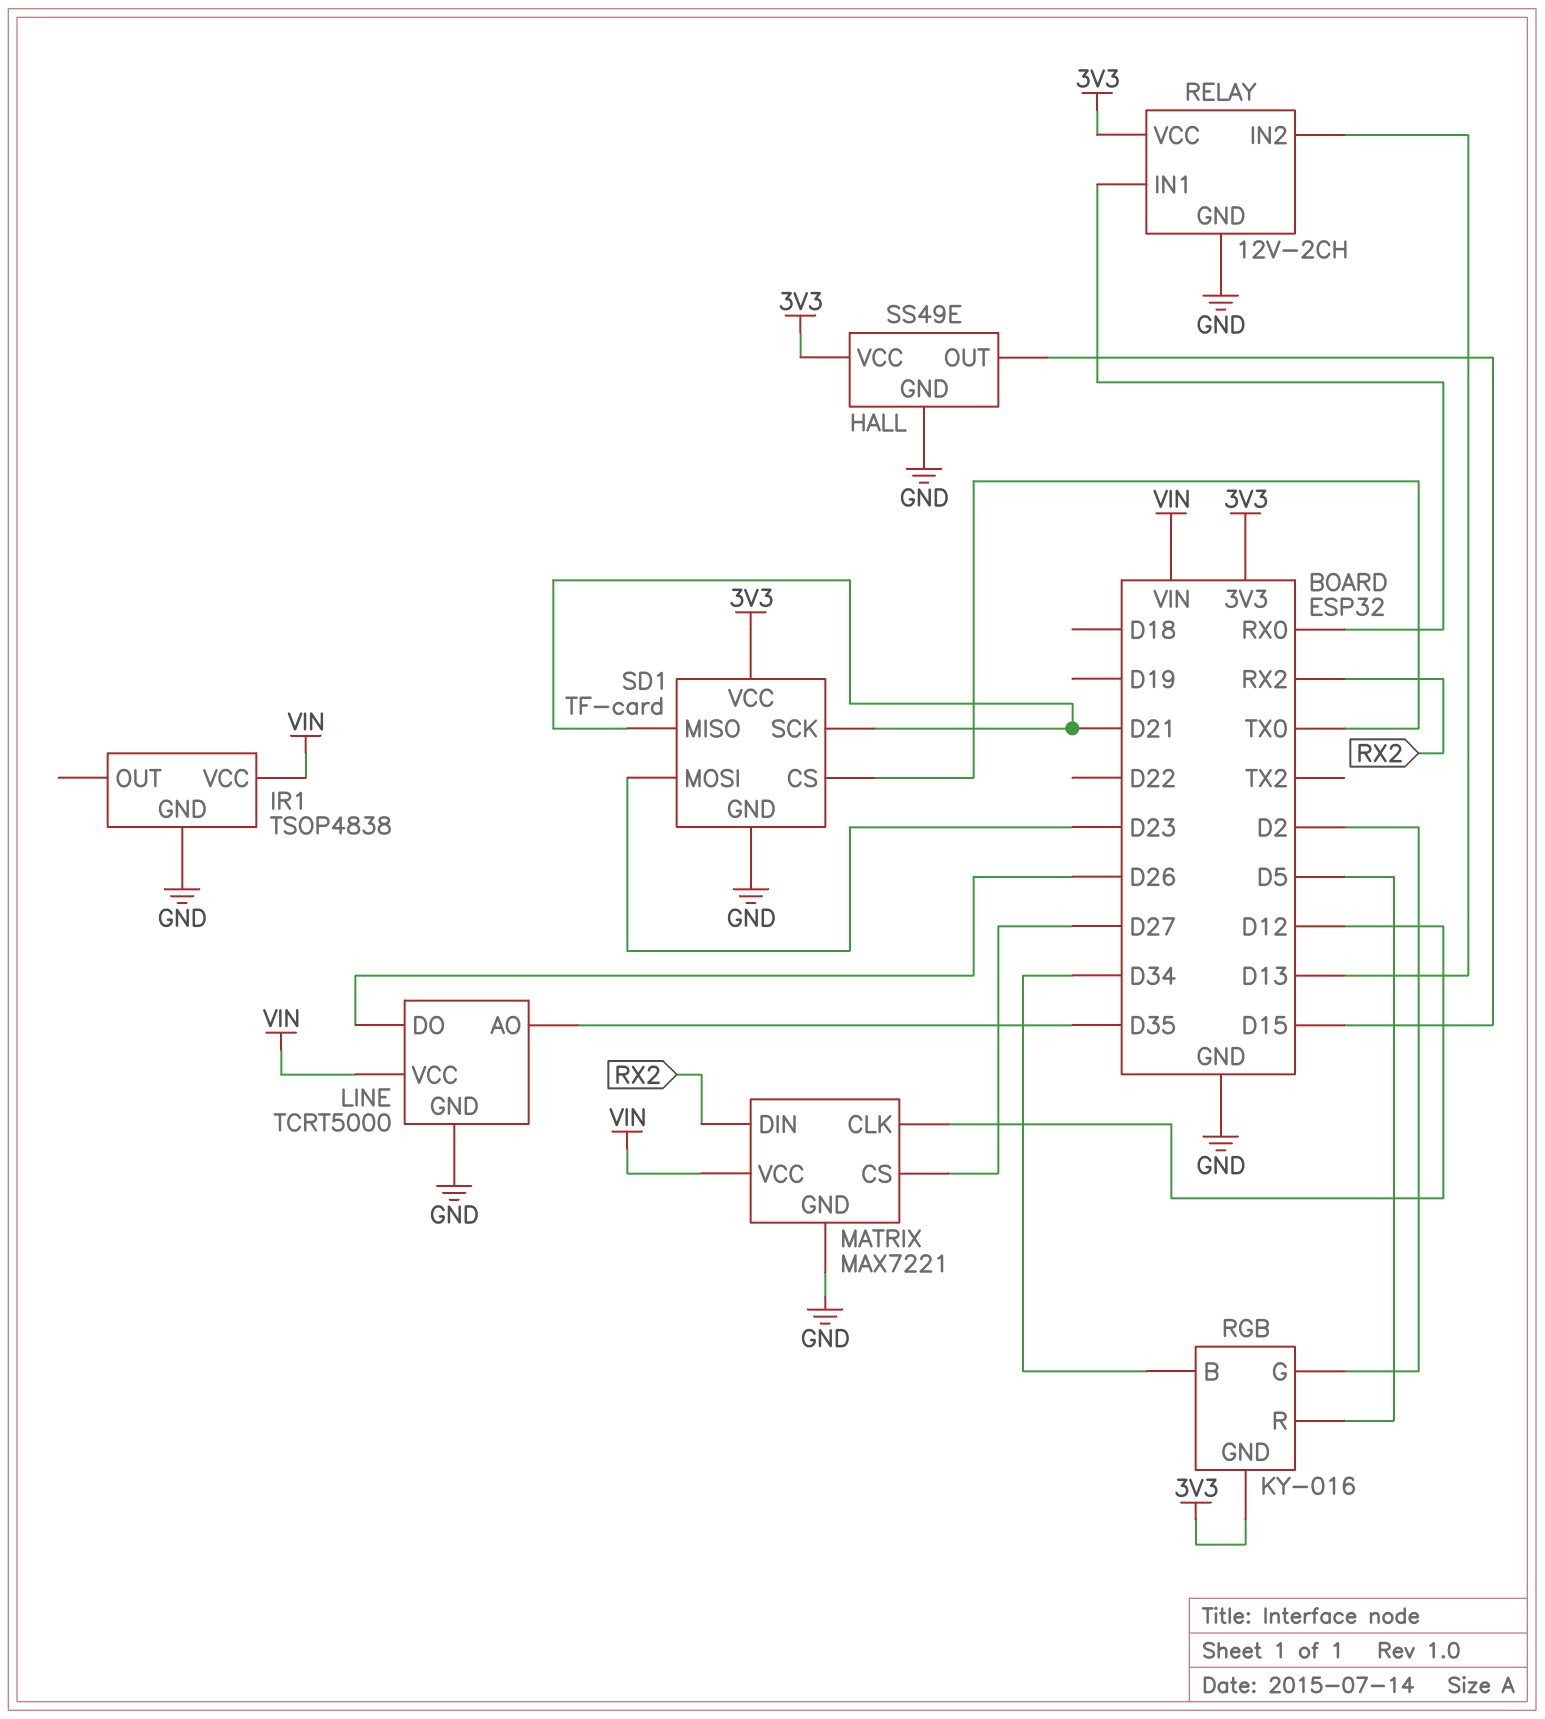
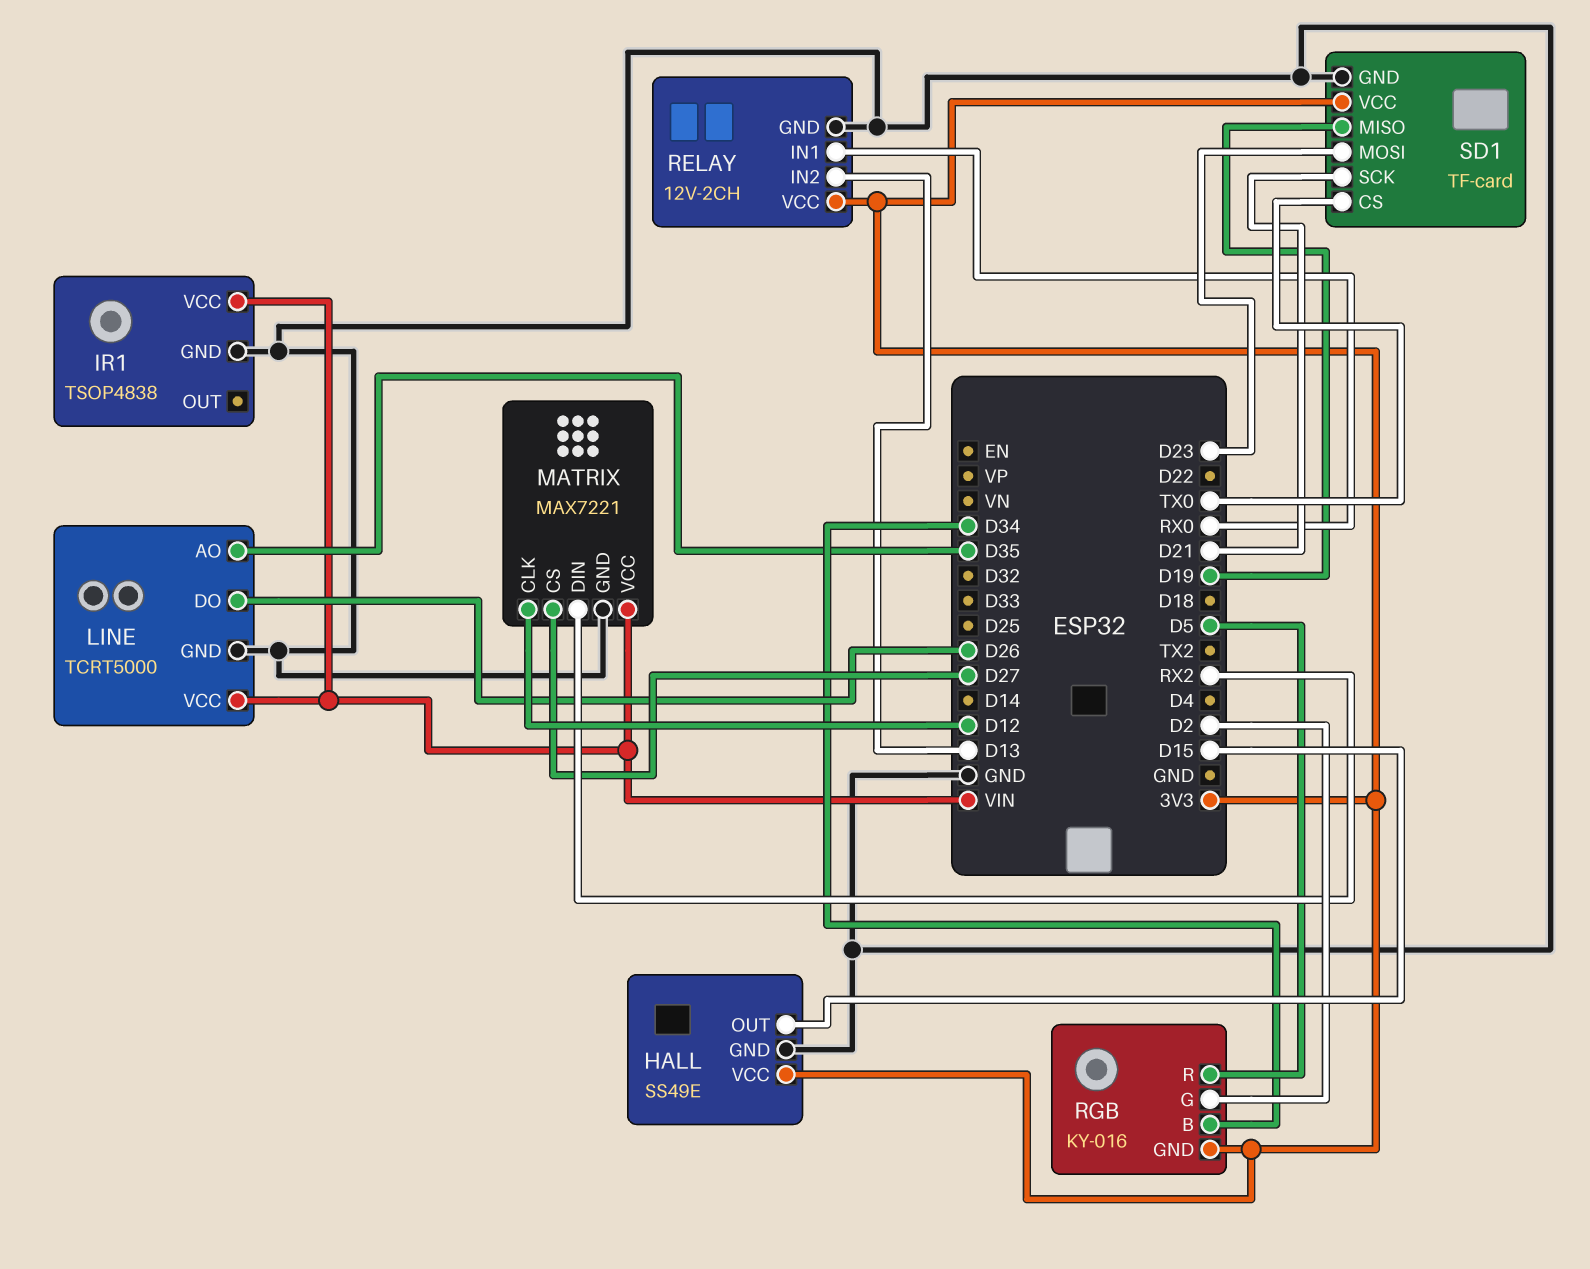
SD1 pin MISO: D21 -> D19

